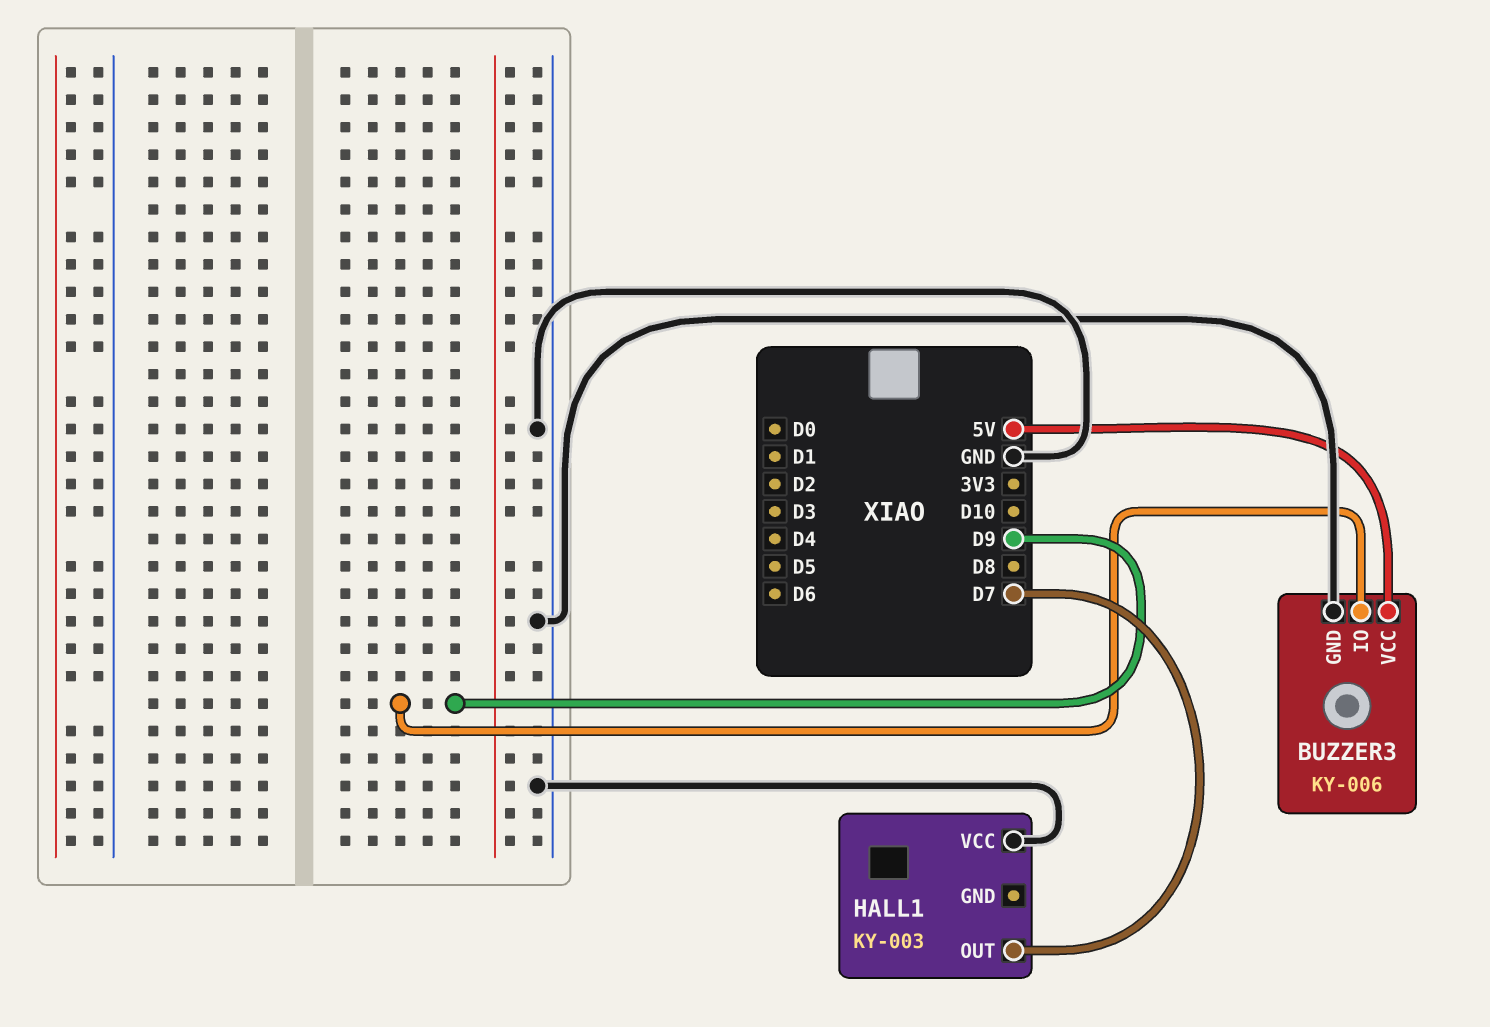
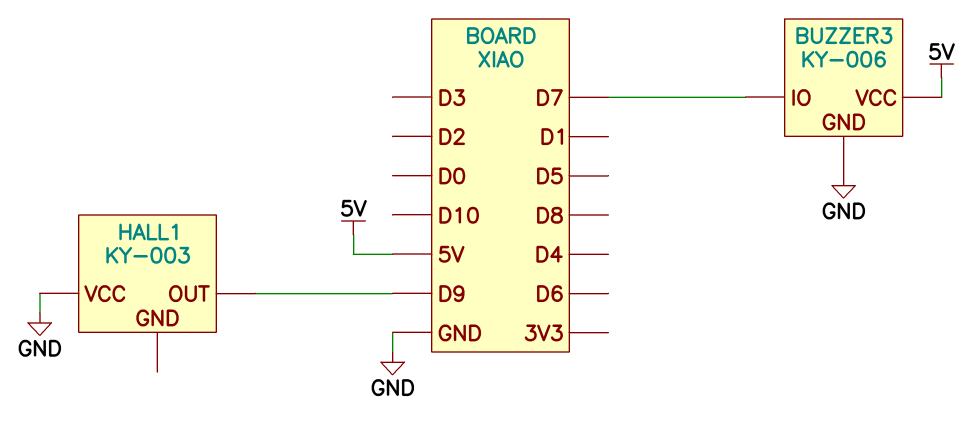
BUZZER3 pin IO: D9 -> D7
HALL1 pin OUT: D7 -> D9

